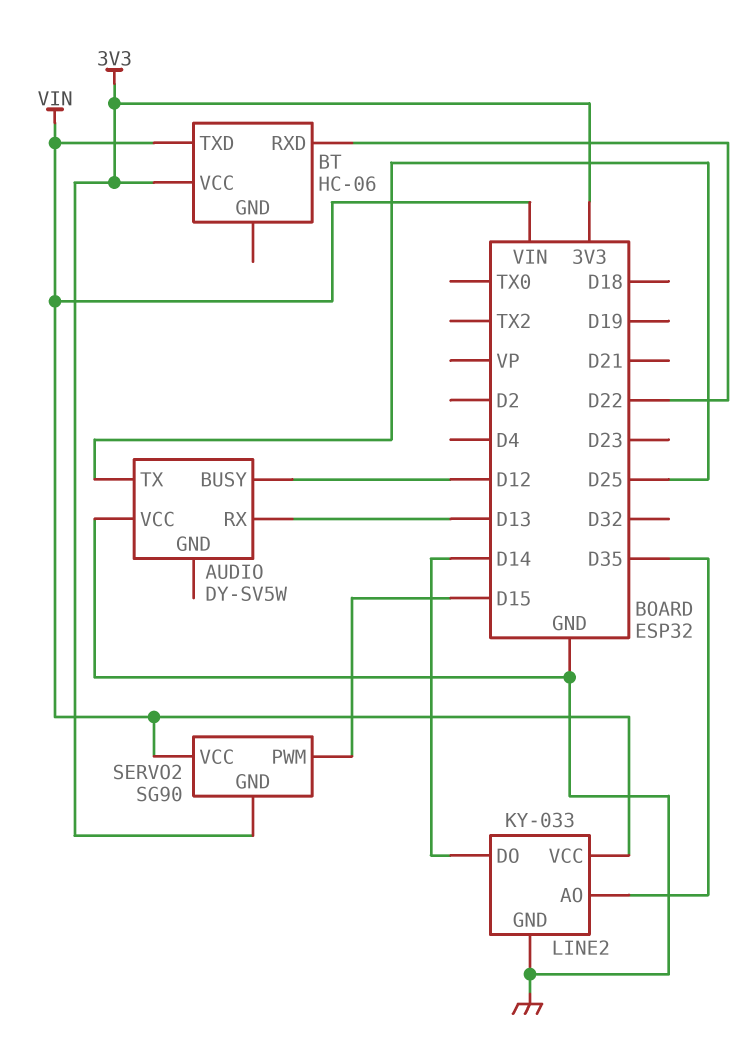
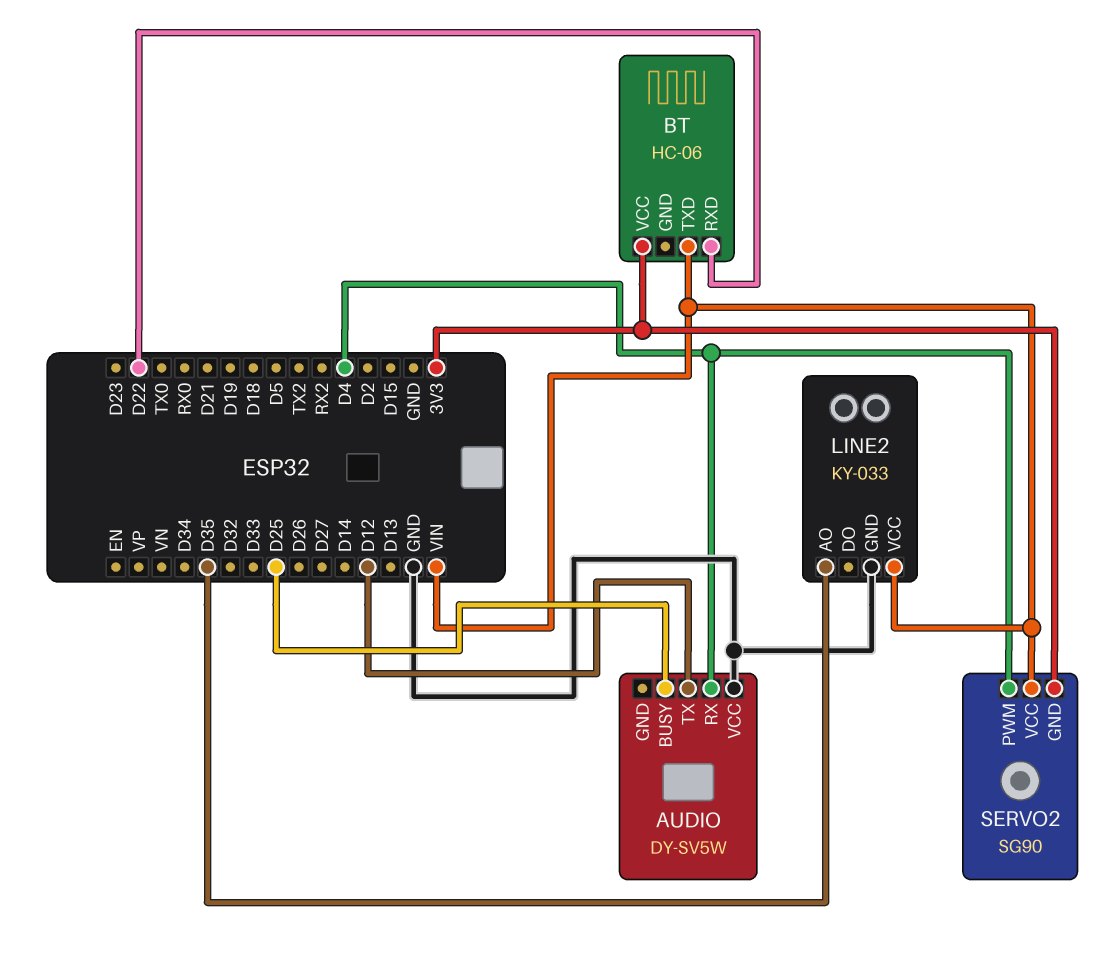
AUDIO pin BUSY: D12 -> D25
AUDIO pin RX: D13 -> D4
AUDIO pin TX: D25 -> D12
LINE2 pin DO: D14 -> none
SERVO2 pin PWM: D15 -> D4

